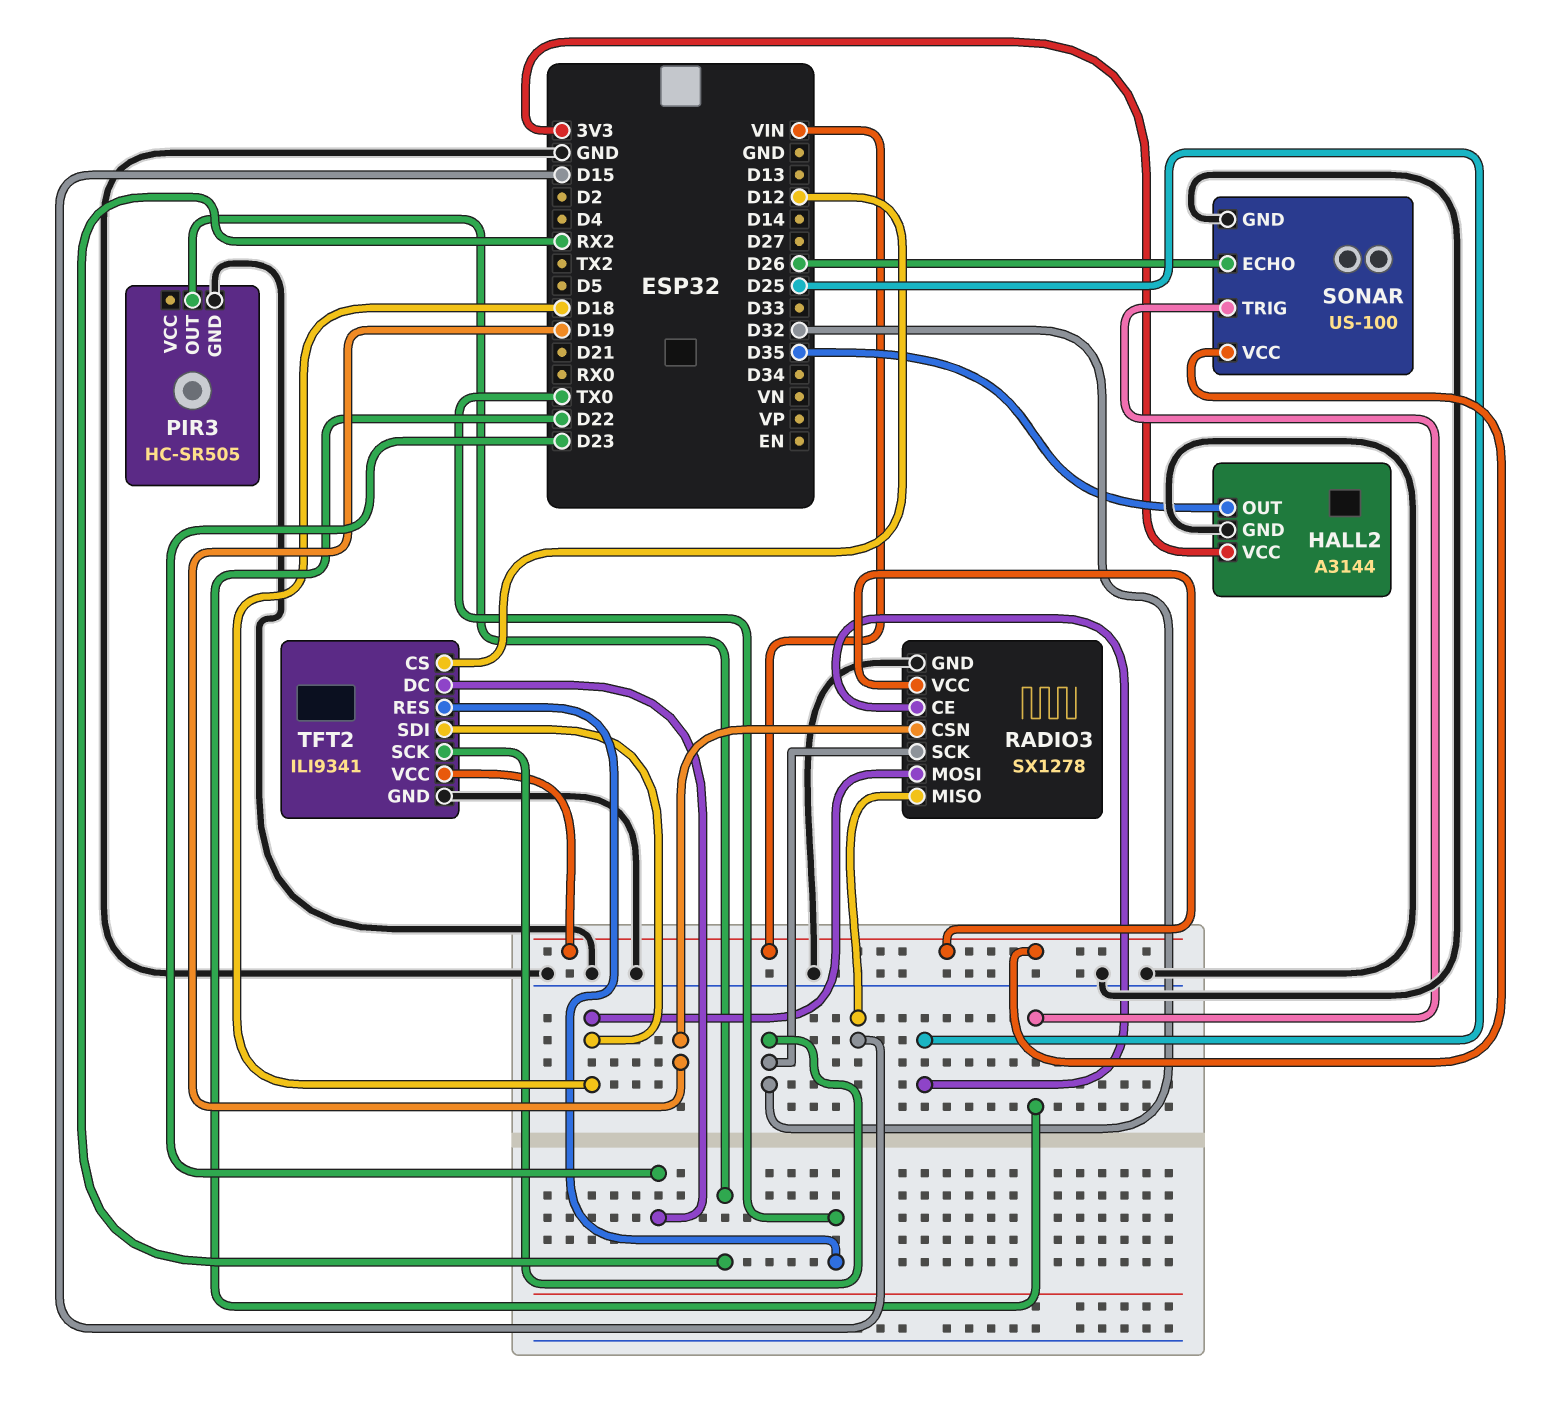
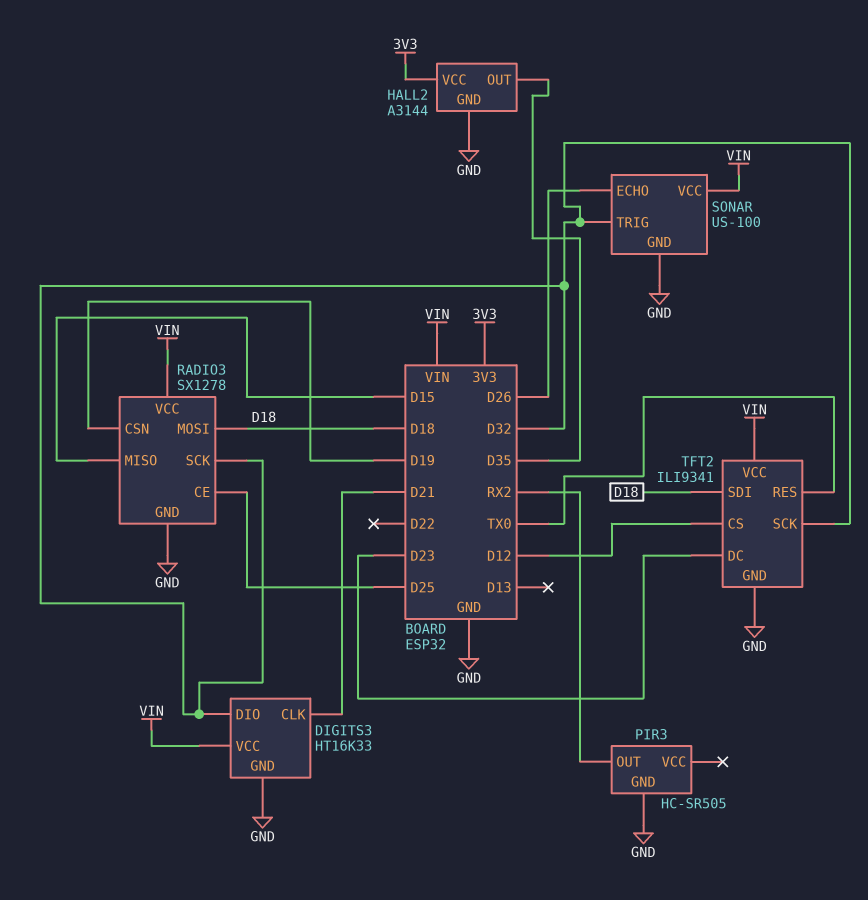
DIGITS3: none -> HT16K33
DIGITS3 pin CLK: none -> D21
DIGITS3 pin DIO: none -> D32
DIGITS3 pin GND: none -> GND
DIGITS3 pin VCC: none -> VIN
SONAR pin TRIG: D22 -> D32

